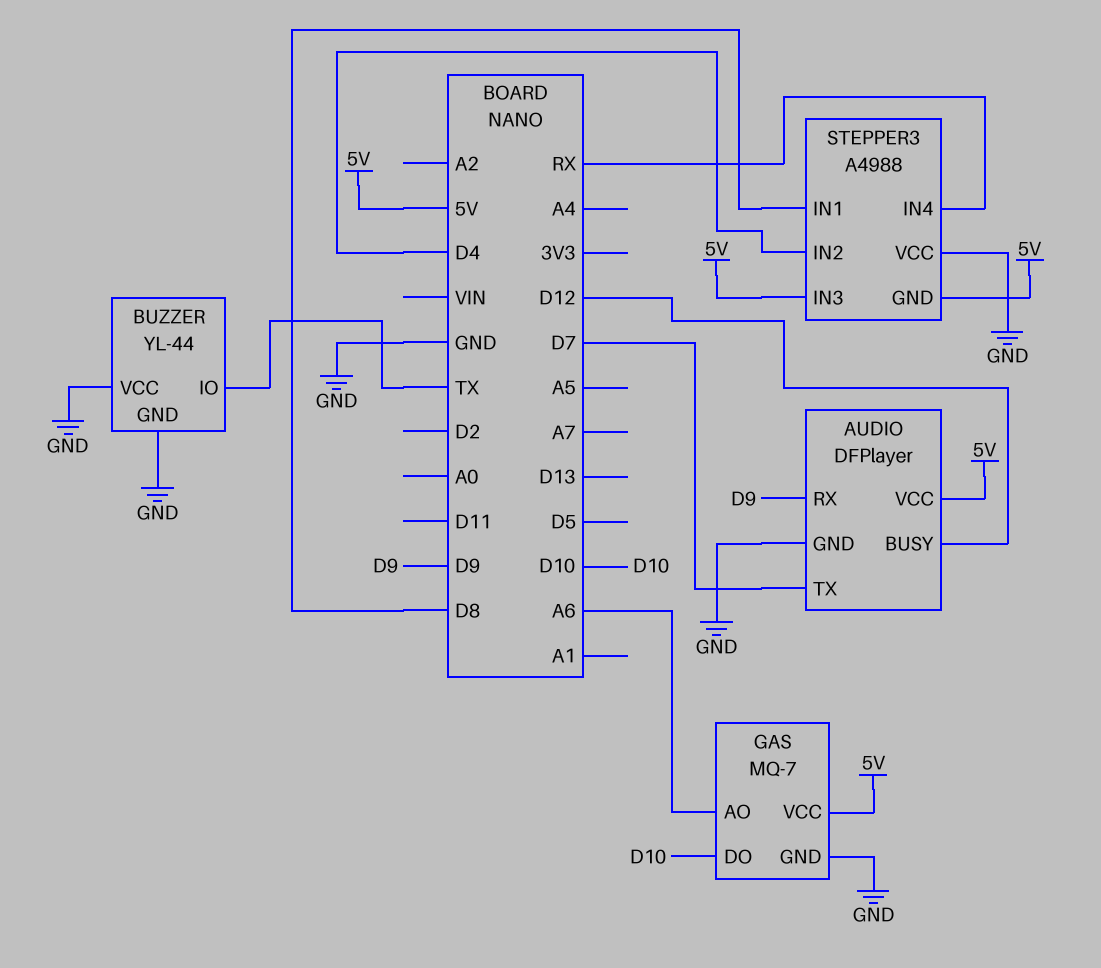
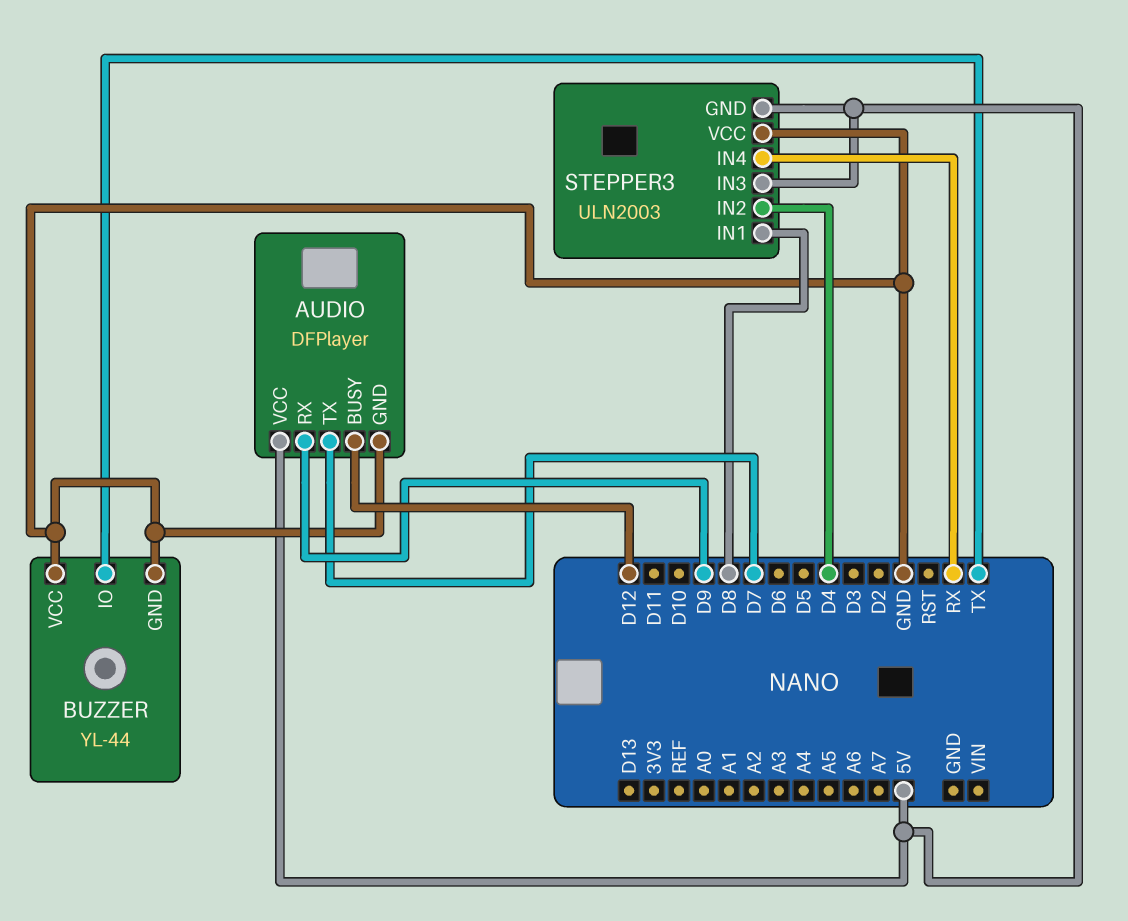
GAS: MQ-7 -> none
GAS pin AO: A6 -> none
GAS pin DO: D10 -> none
GAS pin GND: GND -> none
GAS pin VCC: 5V -> none
STEPPER3: A4988 -> ULN2003

